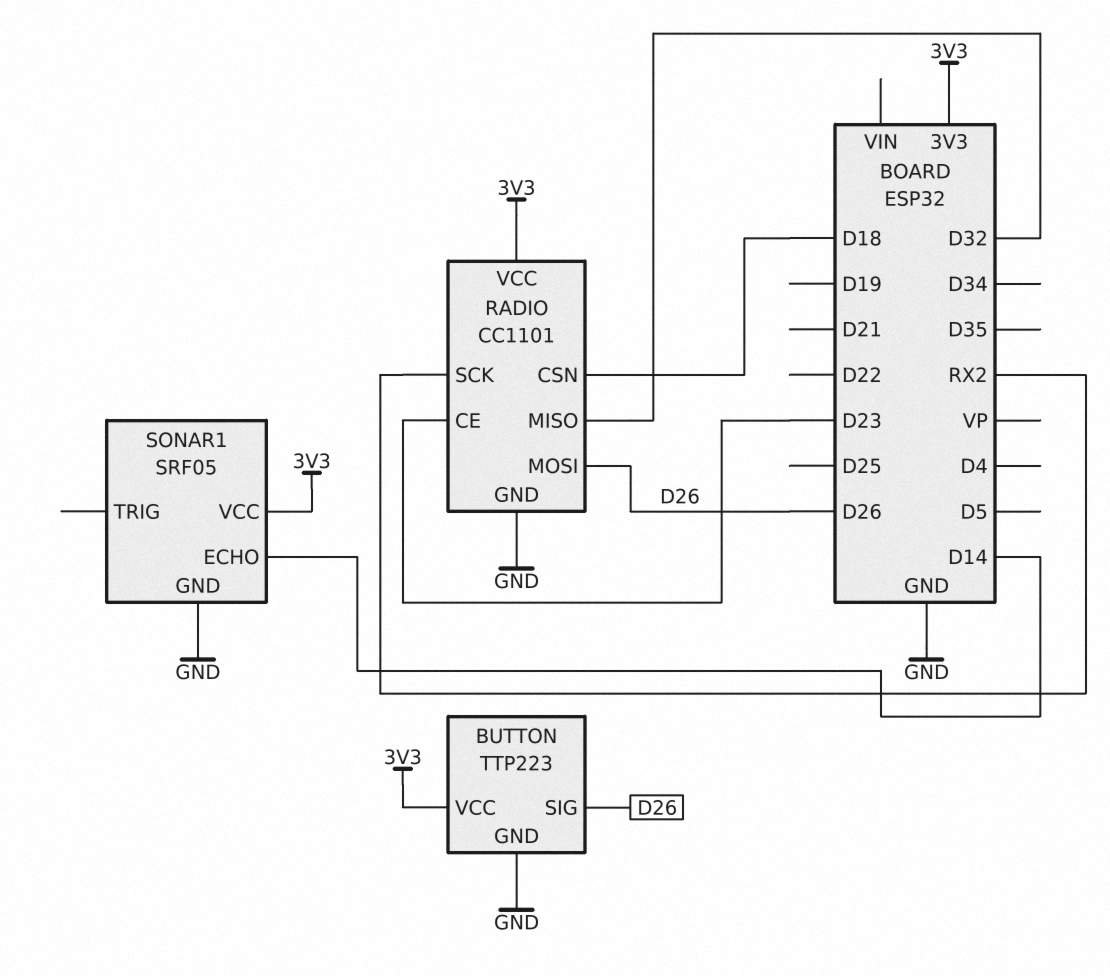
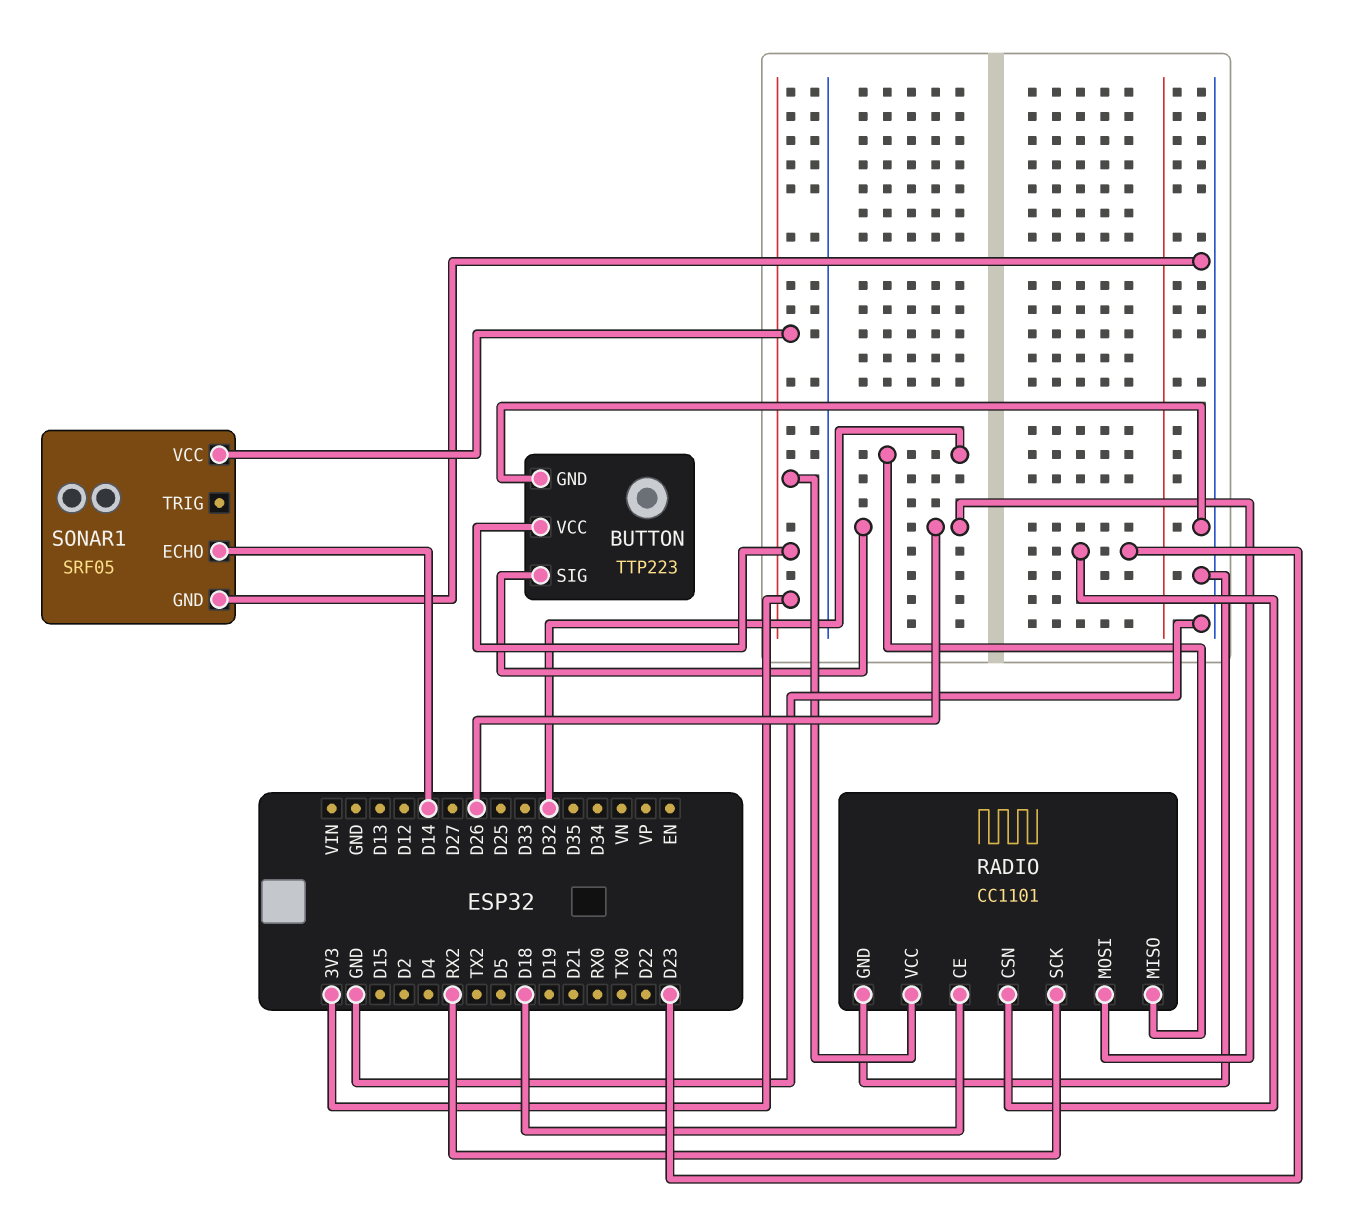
RADIO pin CE: D23 -> D18
RADIO pin CSN: D18 -> D23

